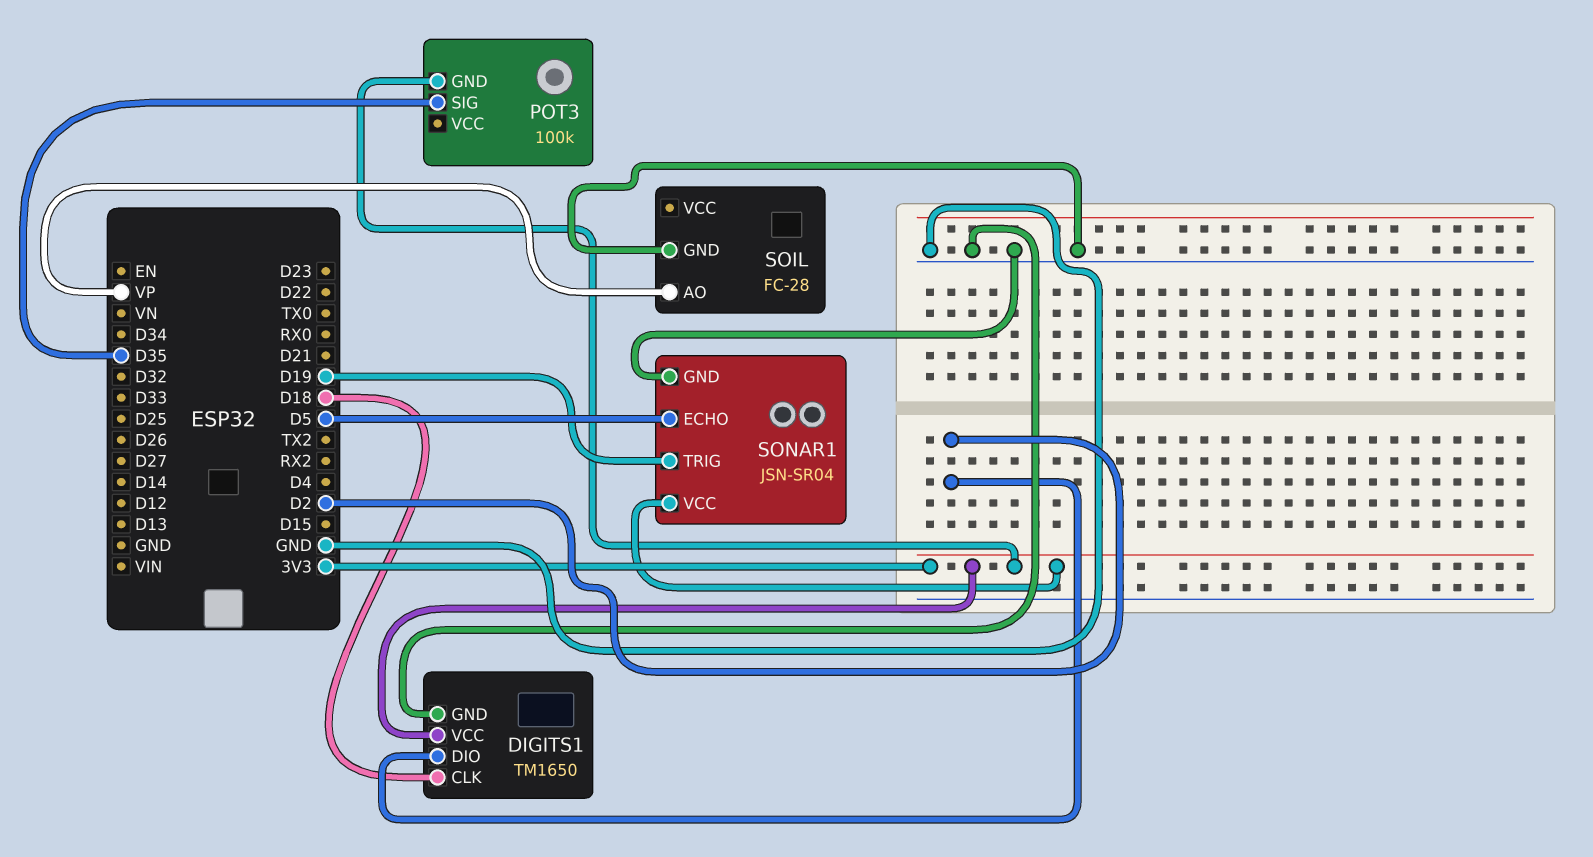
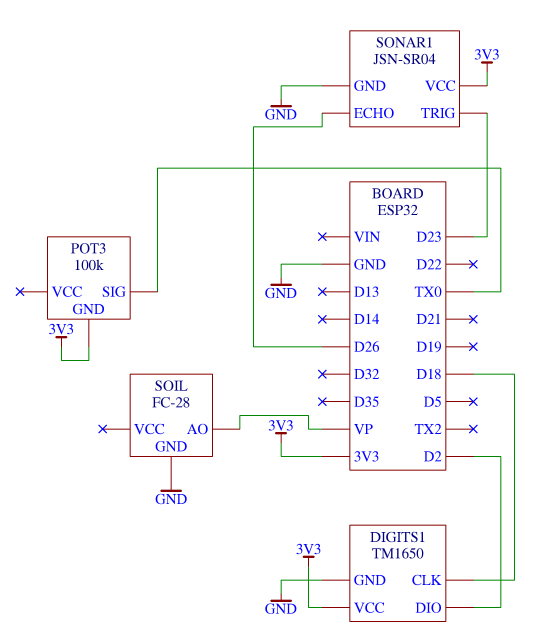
POT3 pin SIG: D35 -> TX0
SONAR1 pin ECHO: D5 -> D26
SONAR1 pin TRIG: D19 -> D23

